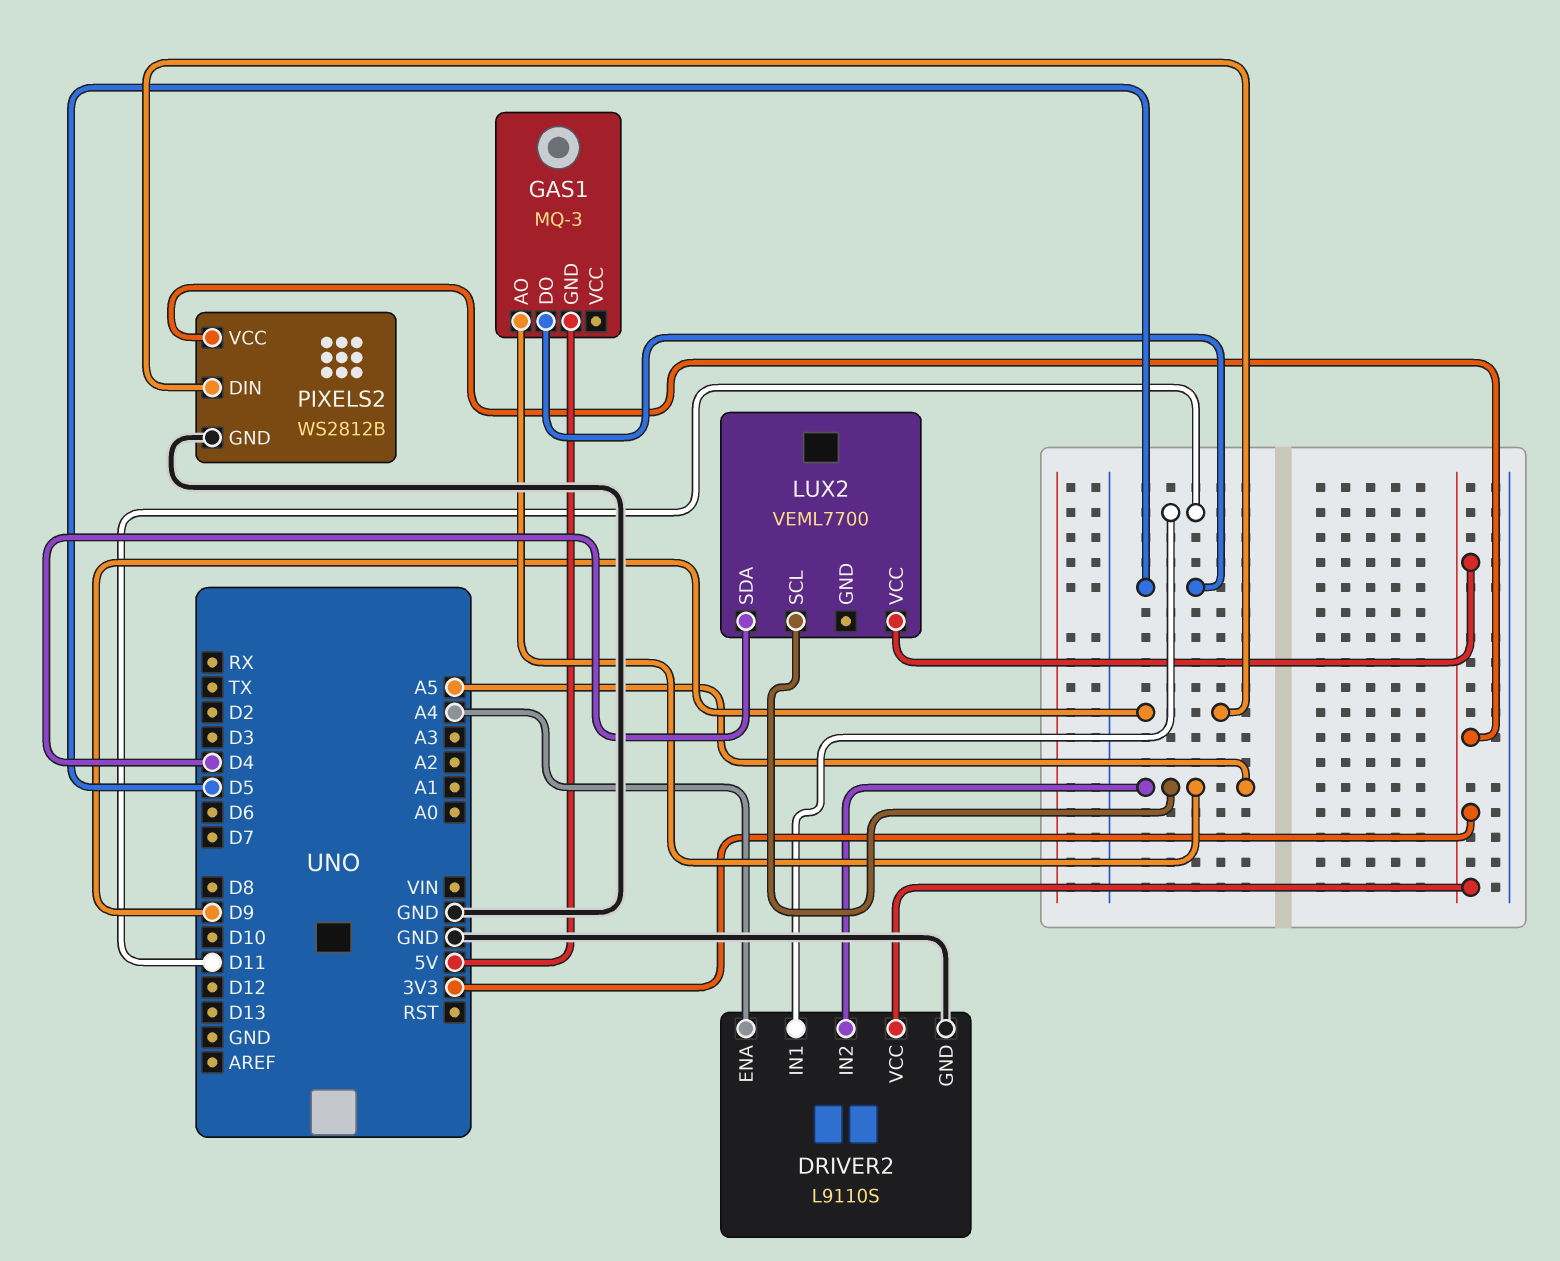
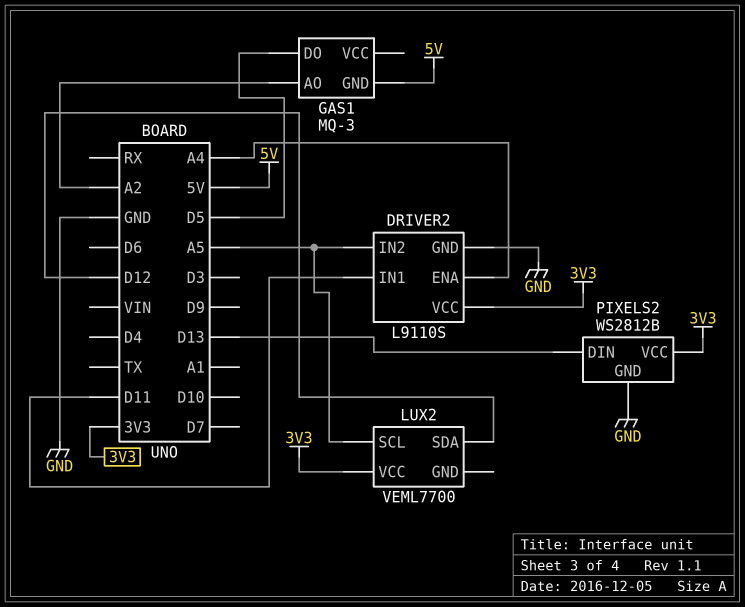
GAS1 pin AO: A5 -> A2
LUX2 pin SDA: D4 -> D12
PIXELS2 pin DIN: D9 -> D13

